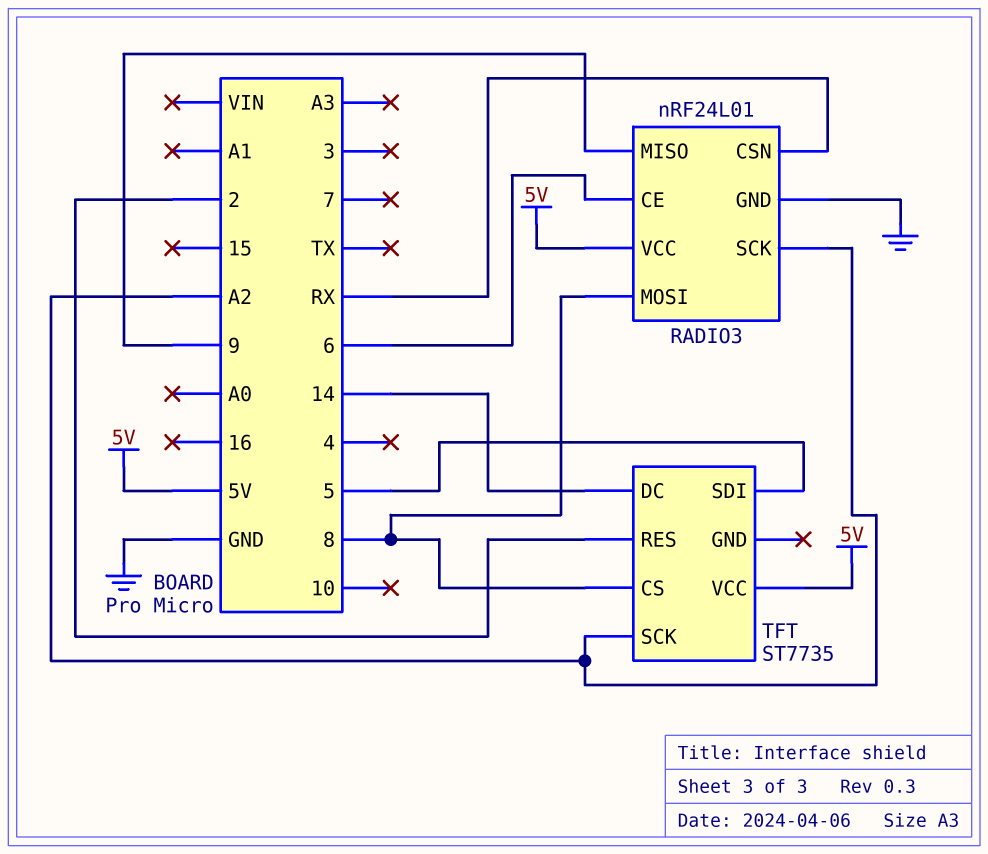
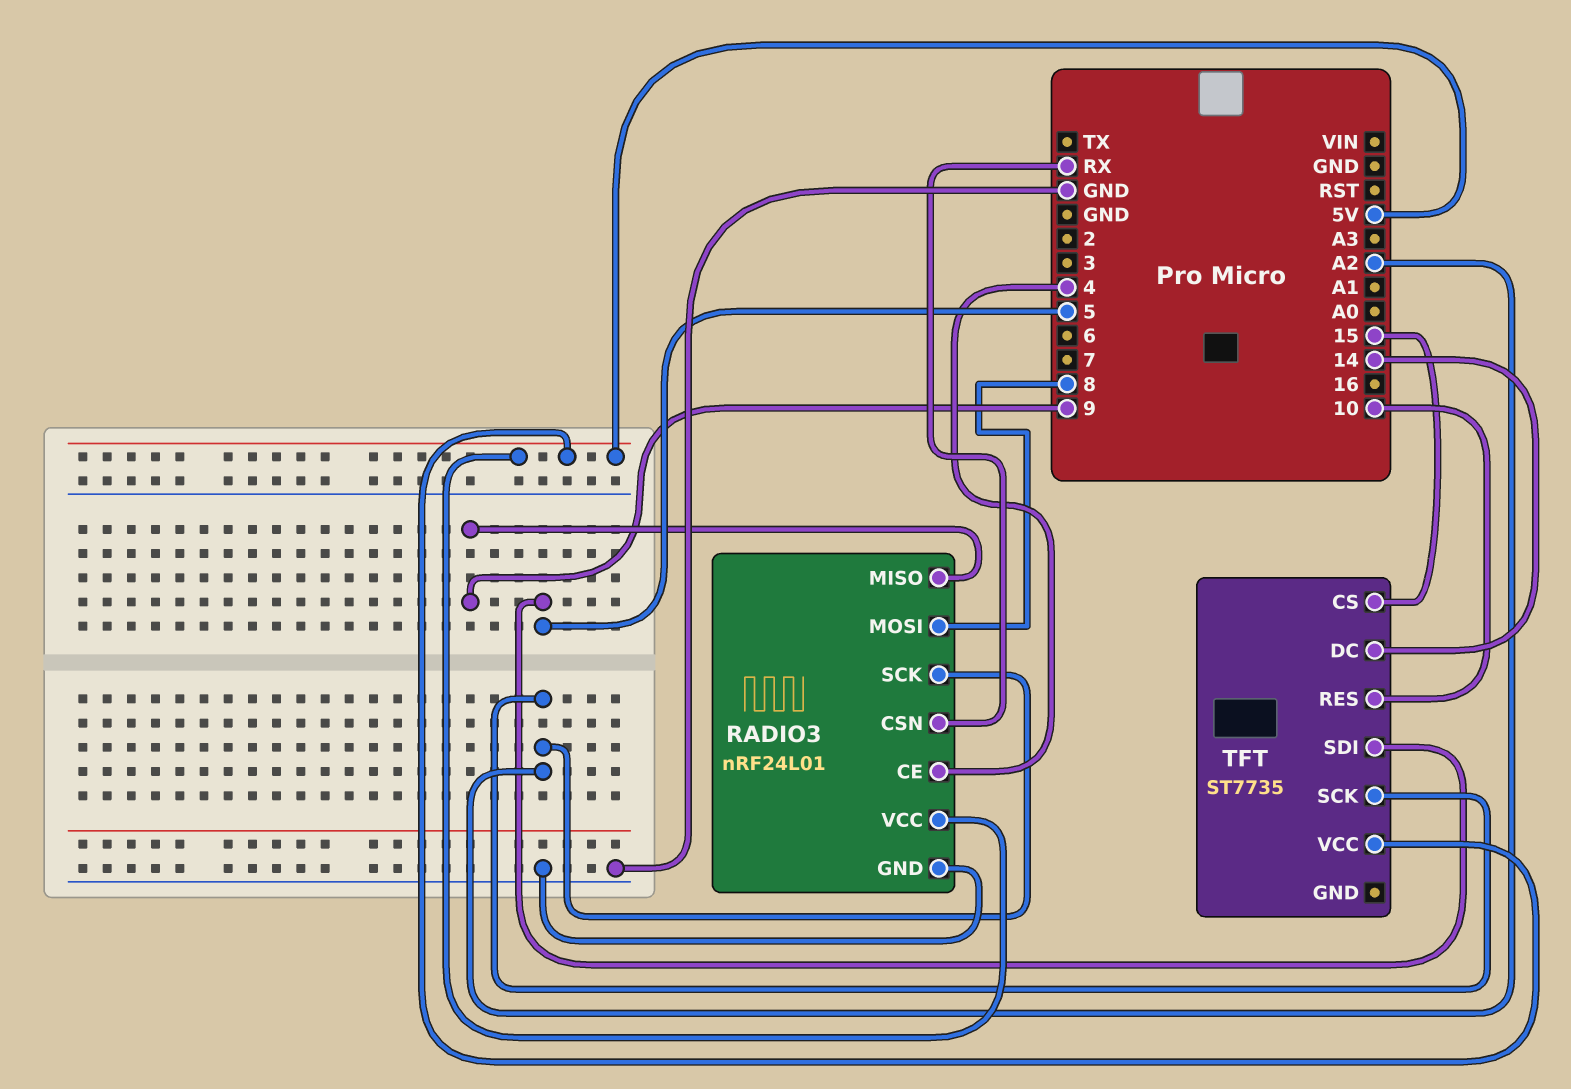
RADIO3 pin CE: 6 -> 4
TFT pin CS: 8 -> 15
TFT pin RES: 2 -> 10

